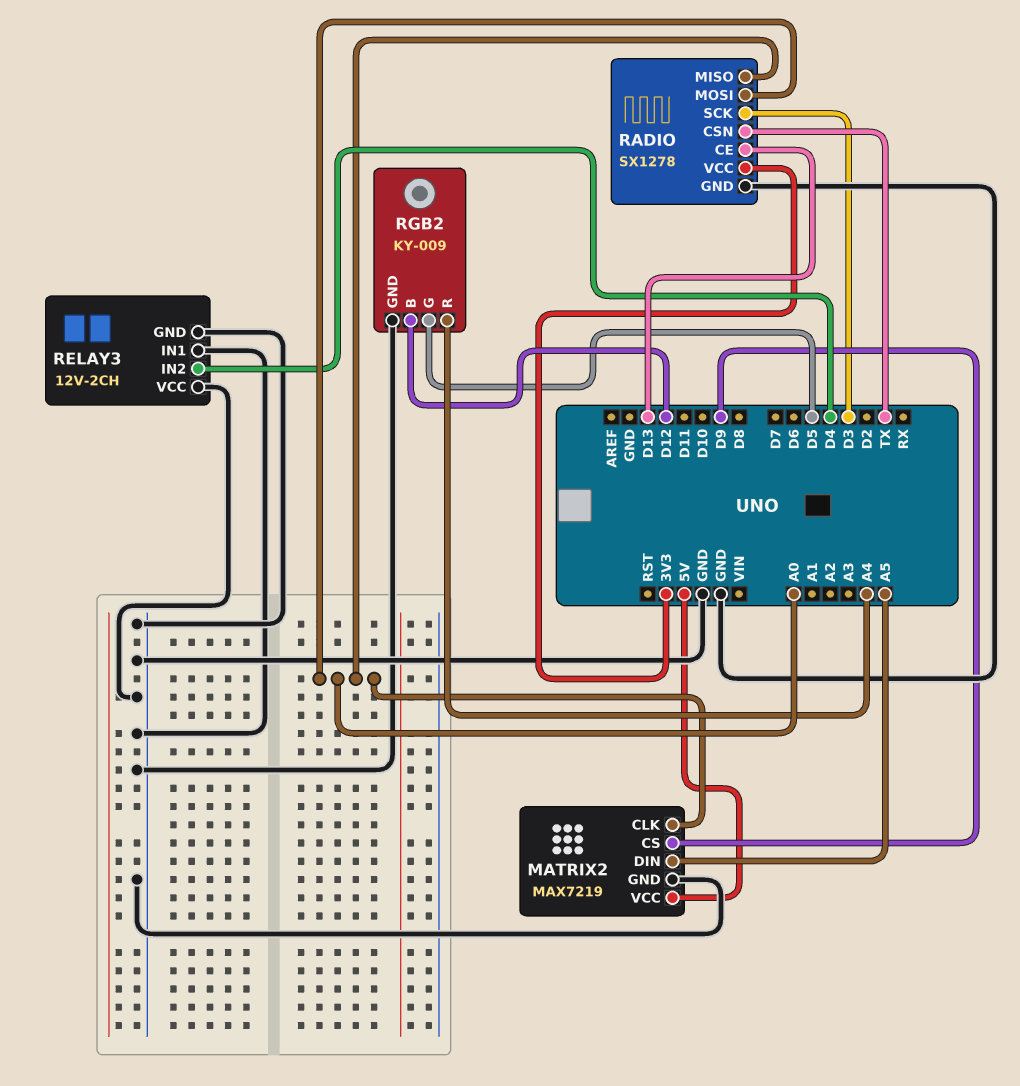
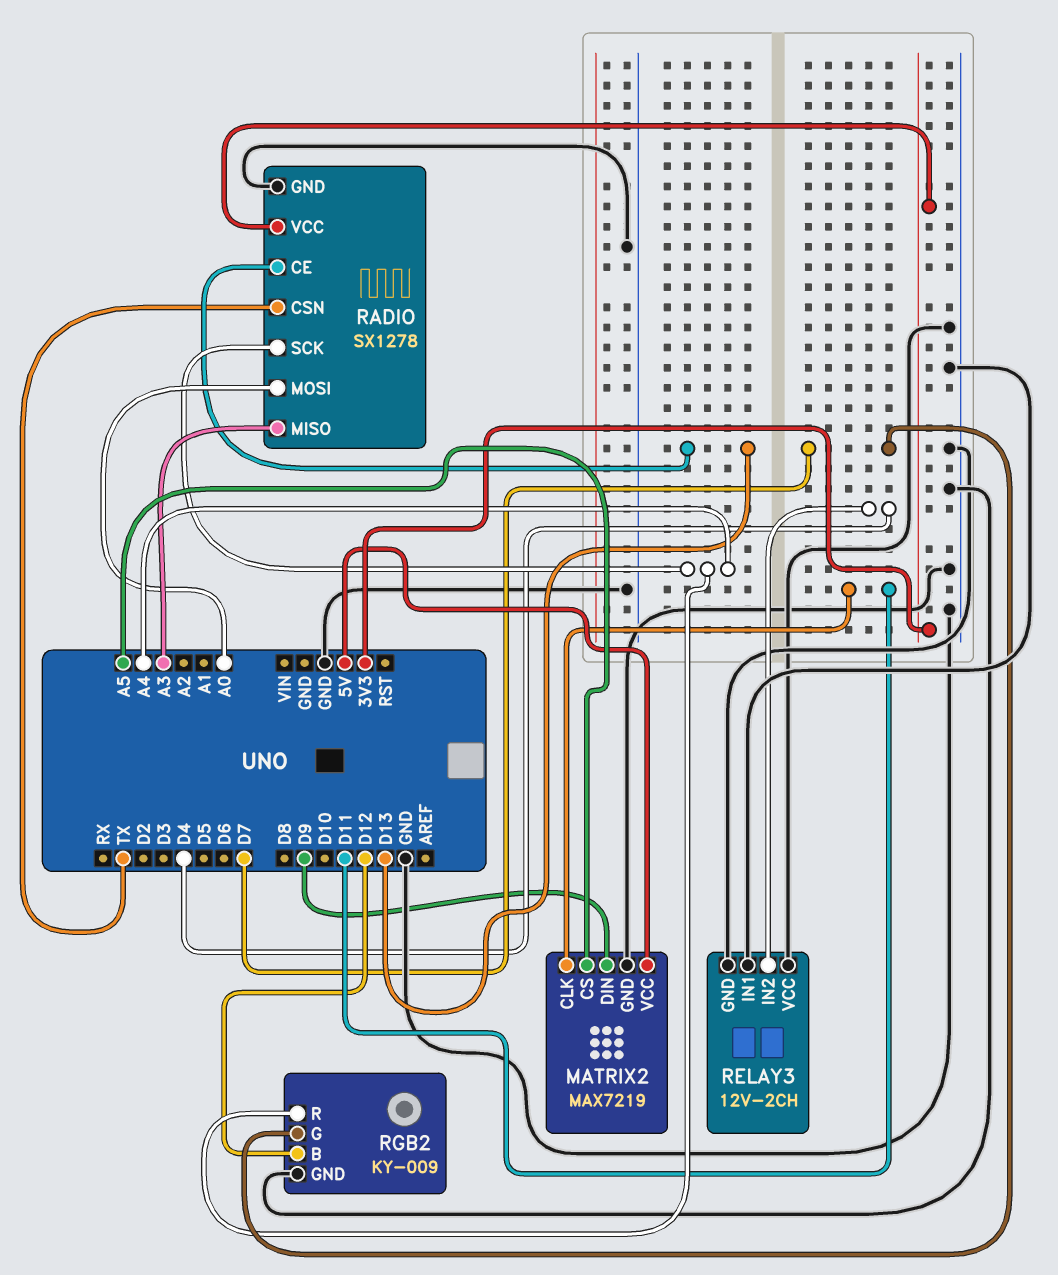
MATRIX2 pin CLK: A0 -> D11
MATRIX2 pin CS: D9 -> A5
MATRIX2 pin DIN: A5 -> D9
RADIO pin MISO: A0 -> A3
RADIO pin SCK: D3 -> A4
RGB2 pin G: D5 -> D7

